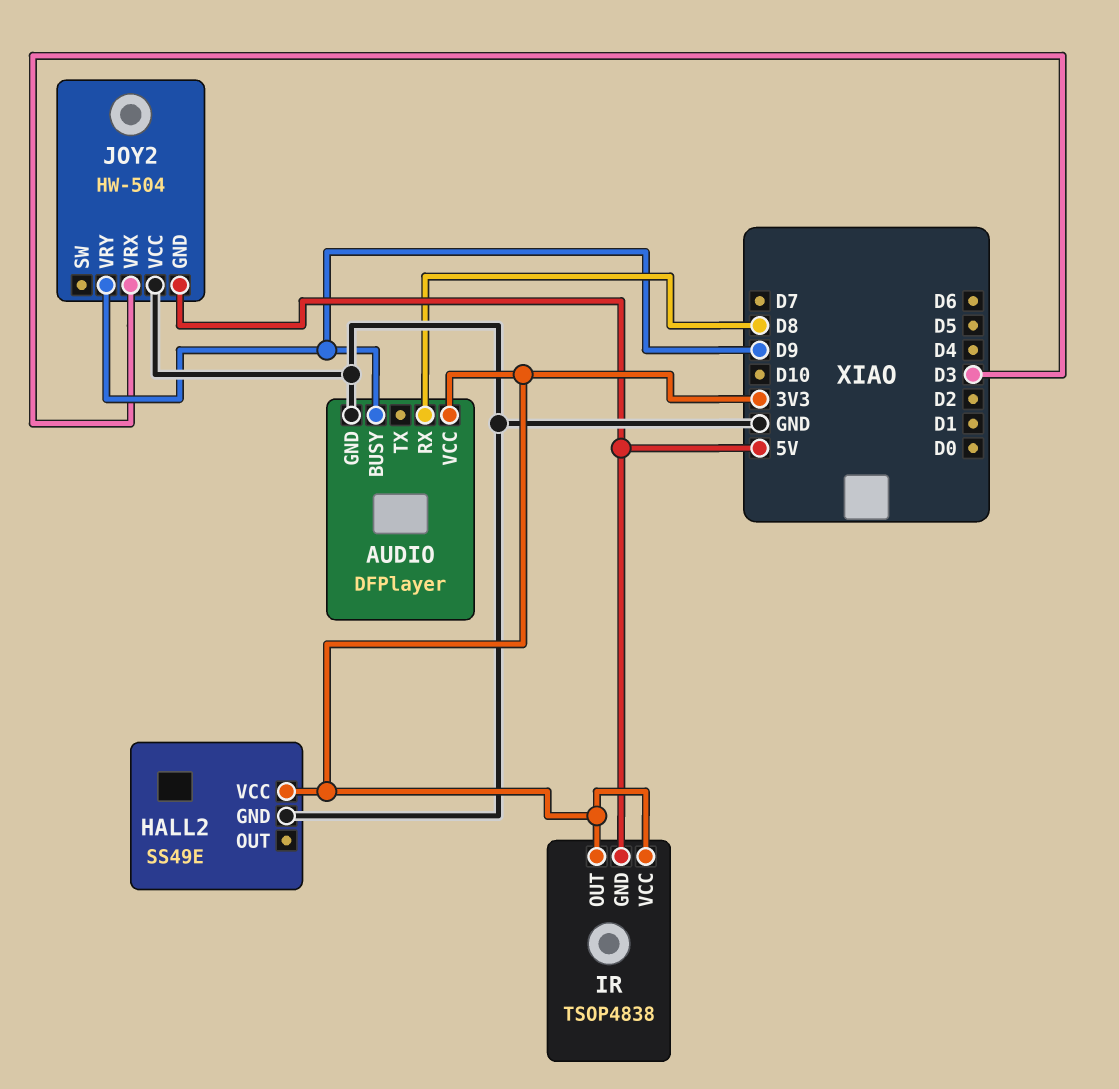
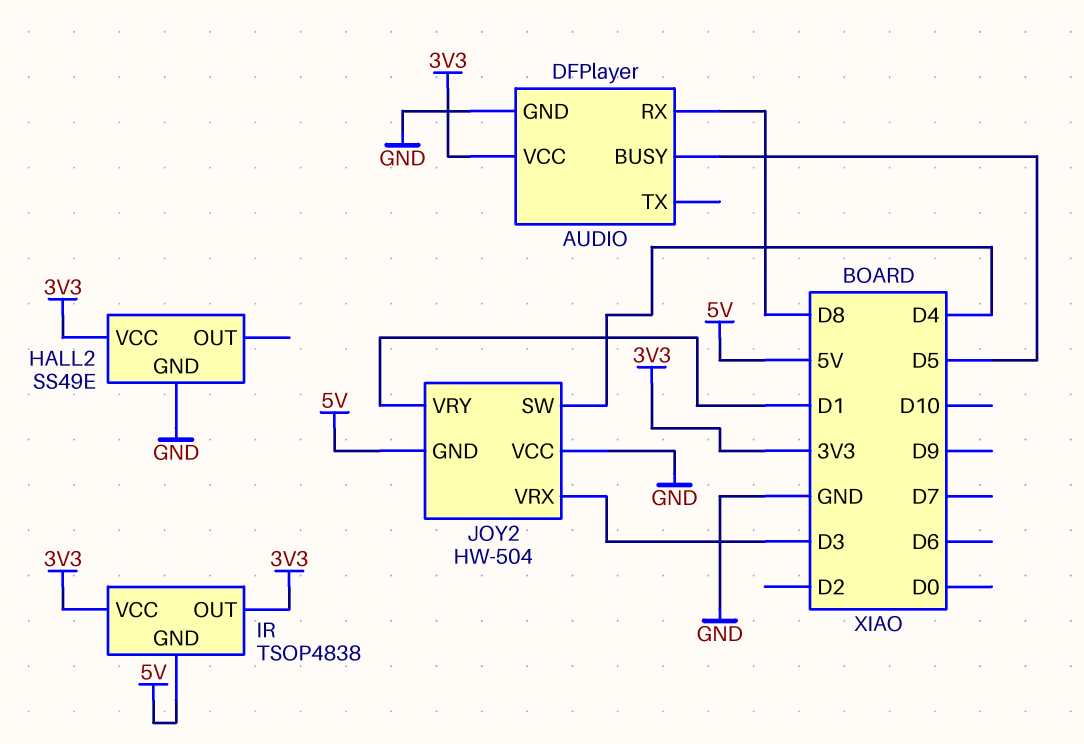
AUDIO pin BUSY: D9 -> D5
JOY2 pin SW: none -> D4
JOY2 pin VRY: D9 -> D1

